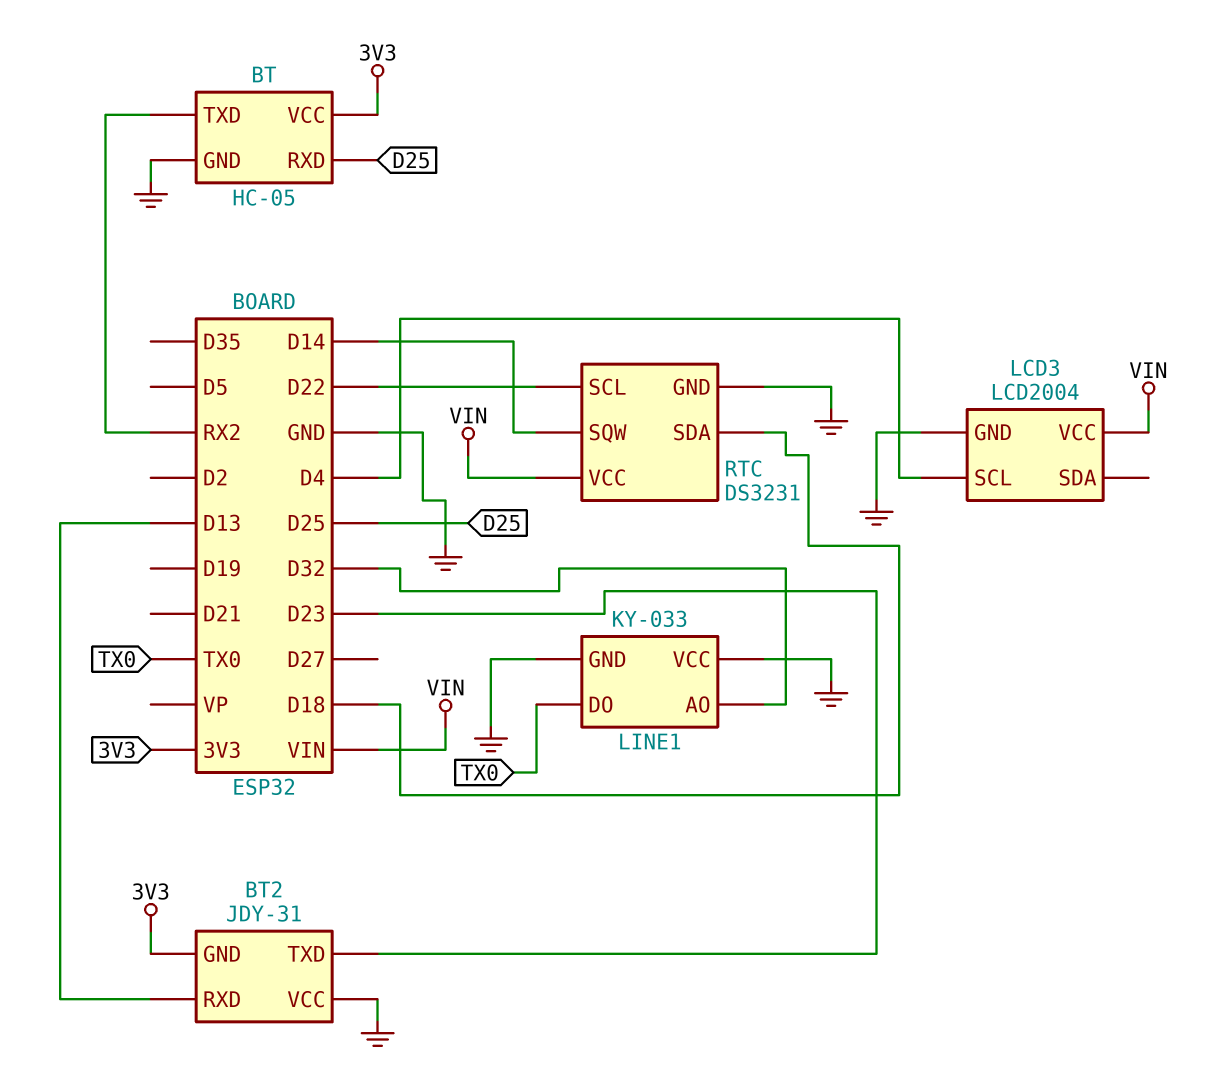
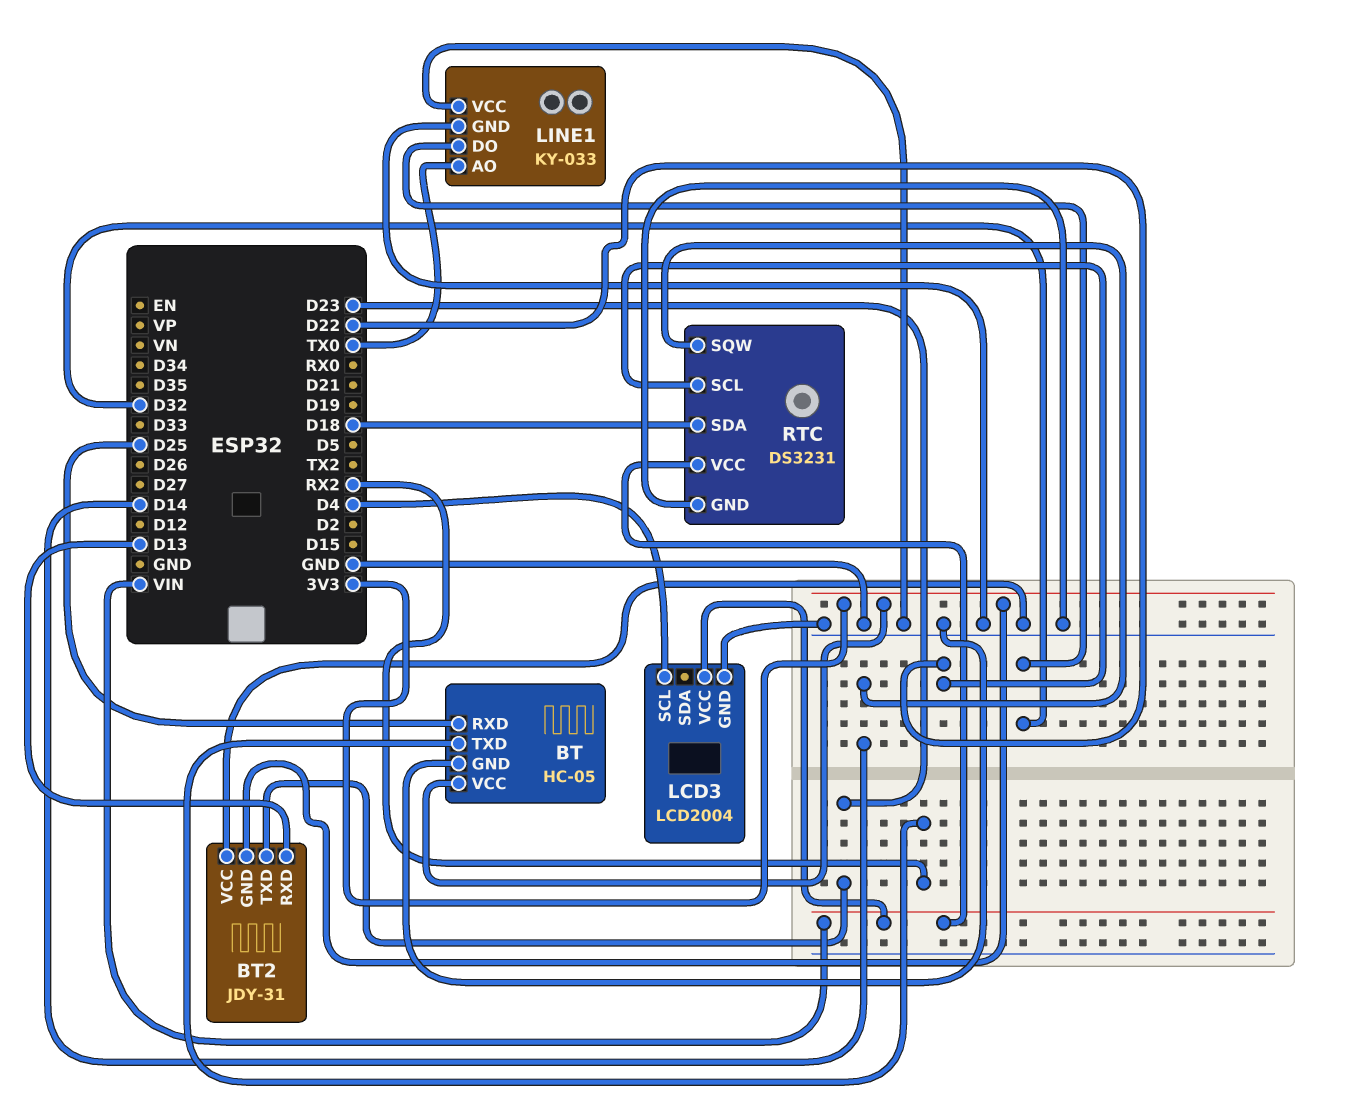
LINE1 pin AO: D32 -> TX0
LINE1 pin DO: TX0 -> D32

